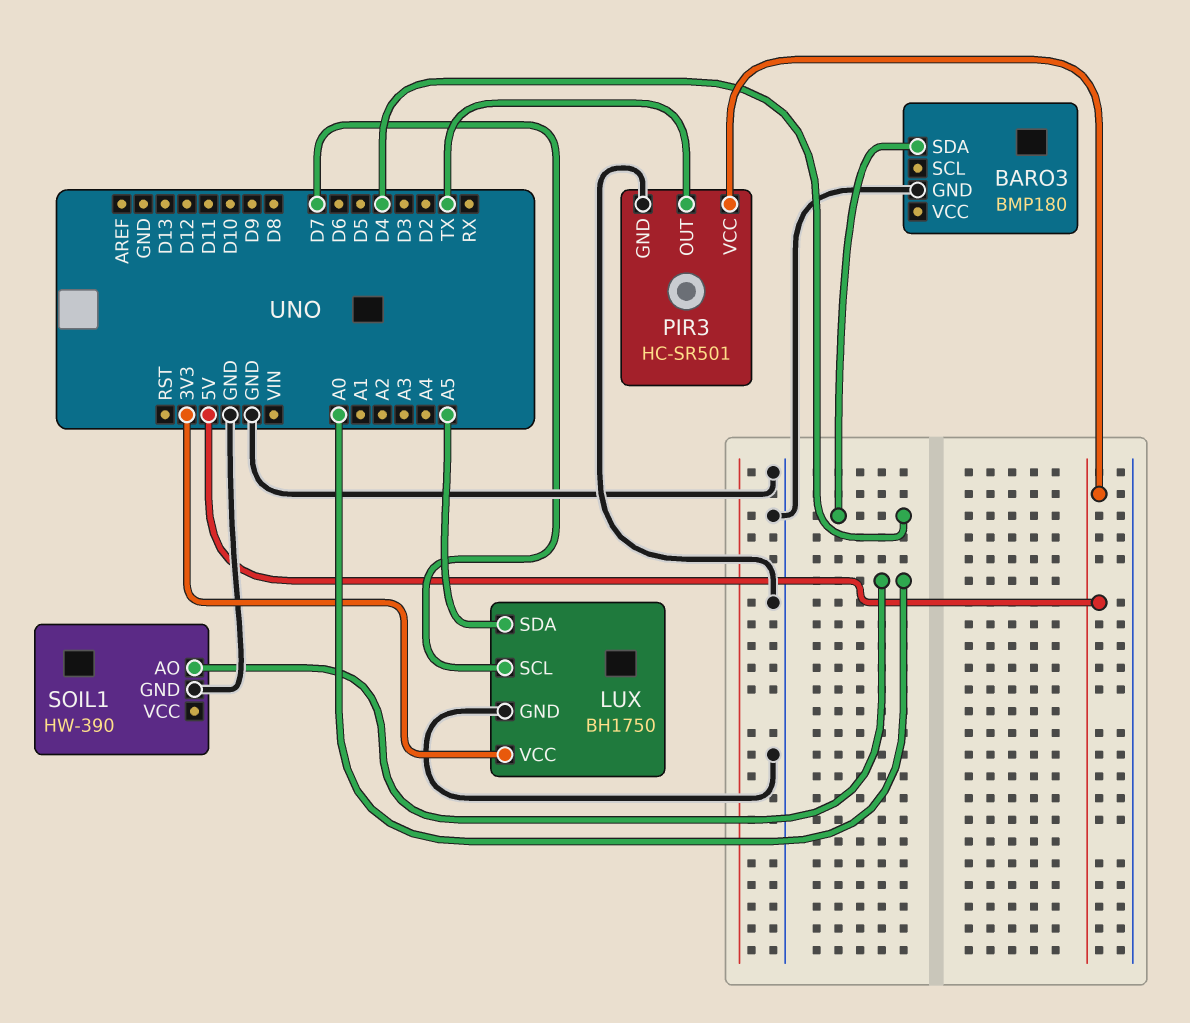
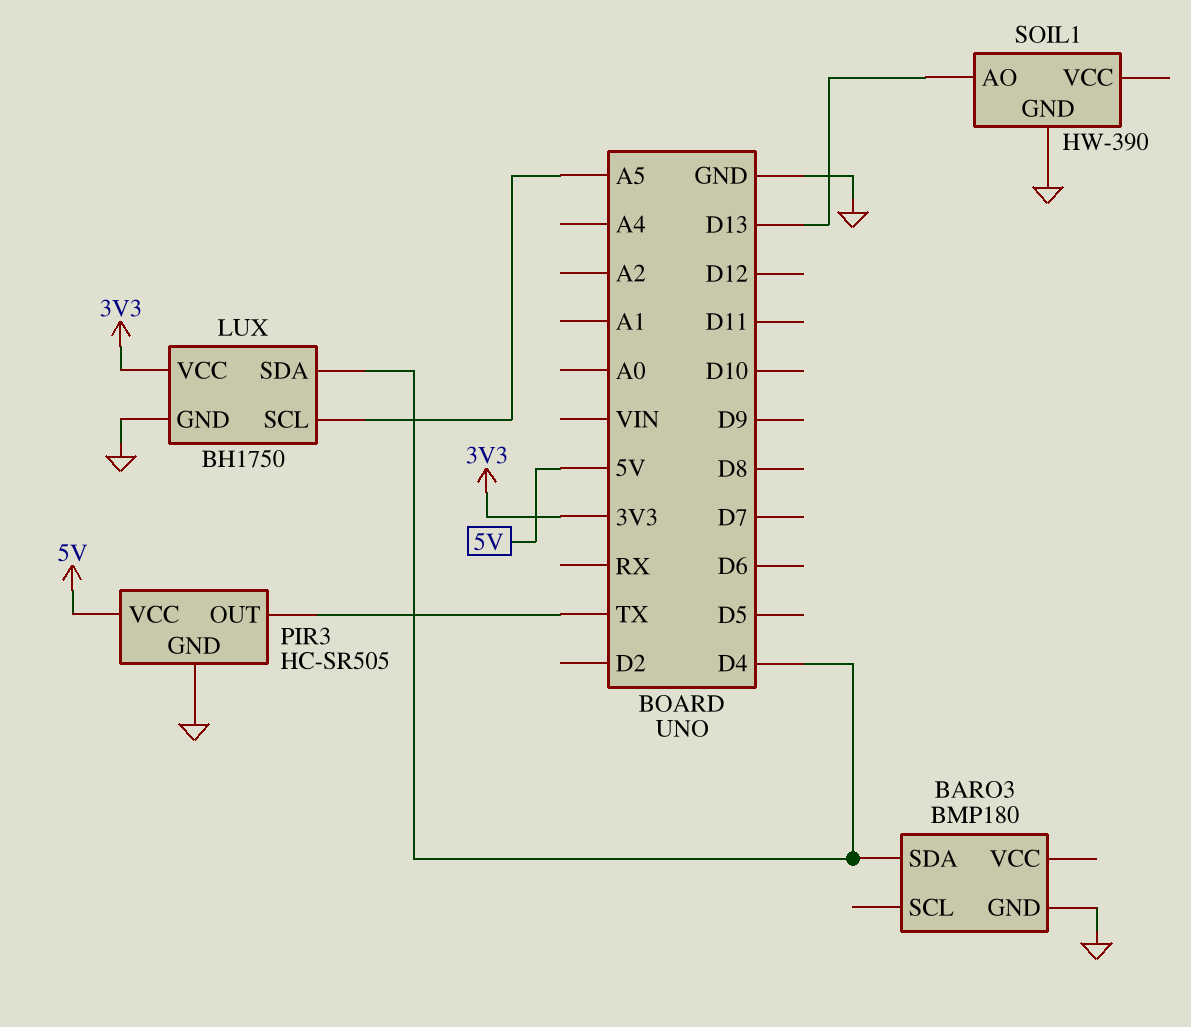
LUX pin SCL: D7 -> A5
LUX pin SDA: A5 -> D4
PIR3: HC-SR501 -> HC-SR505
SOIL1 pin AO: A0 -> D13

